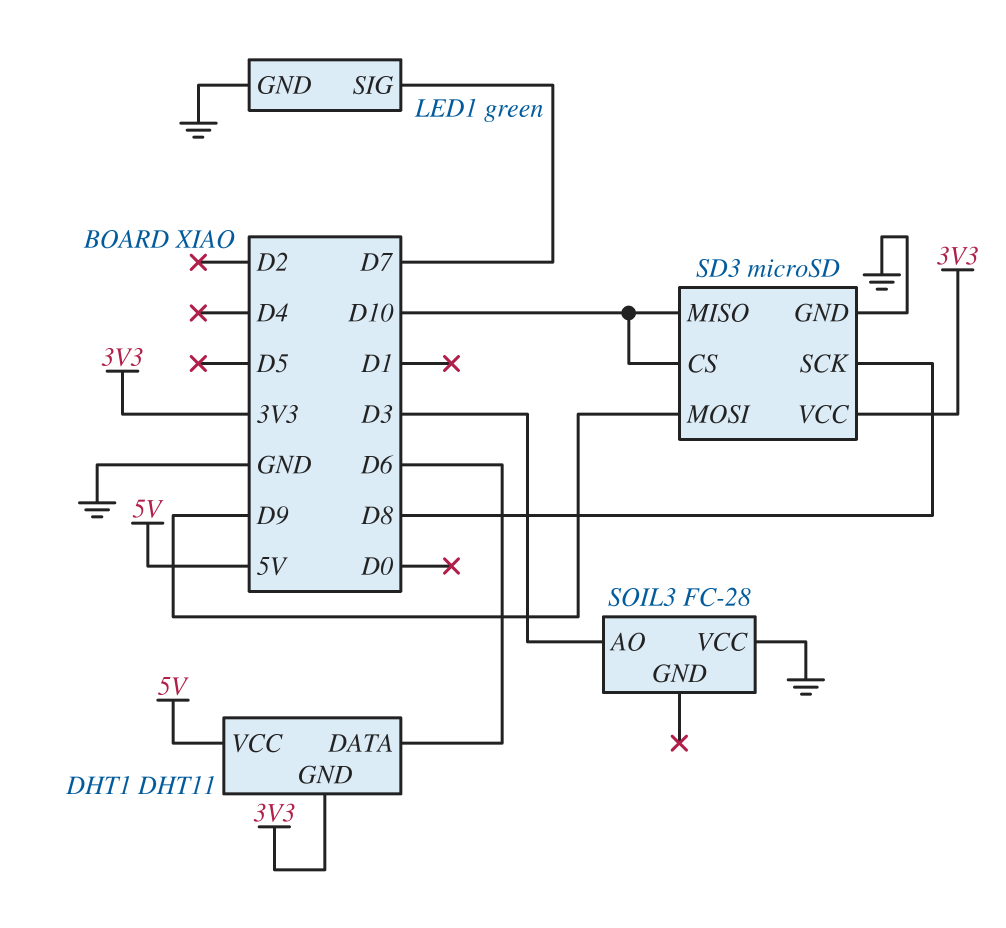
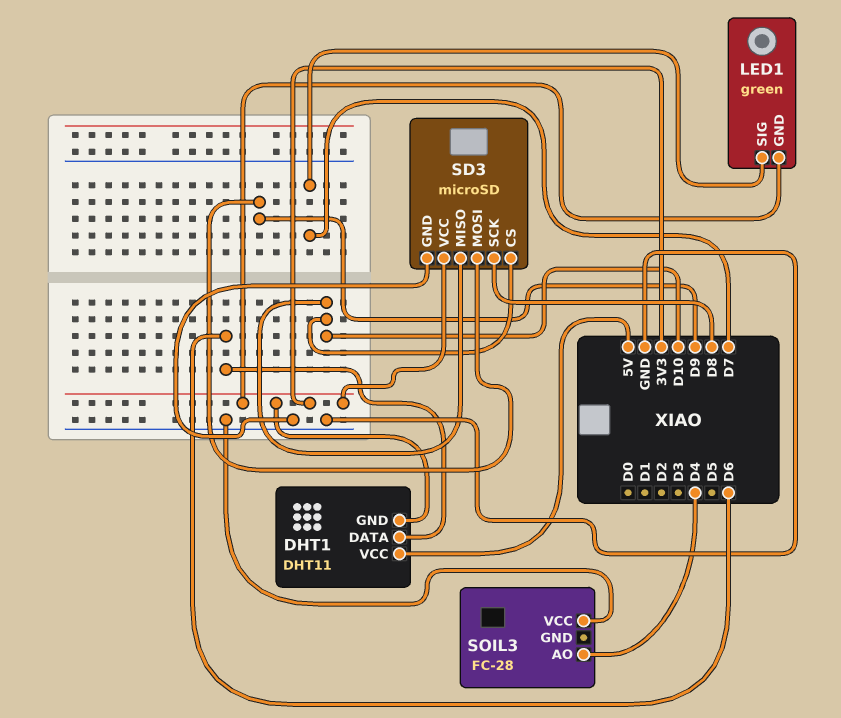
LED1 pin GND: GND -> 3V3
SOIL3 pin AO: D3 -> D4

